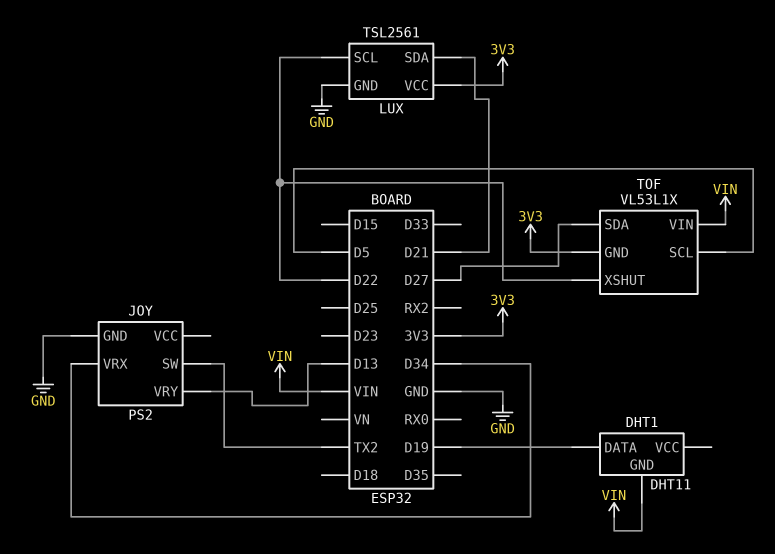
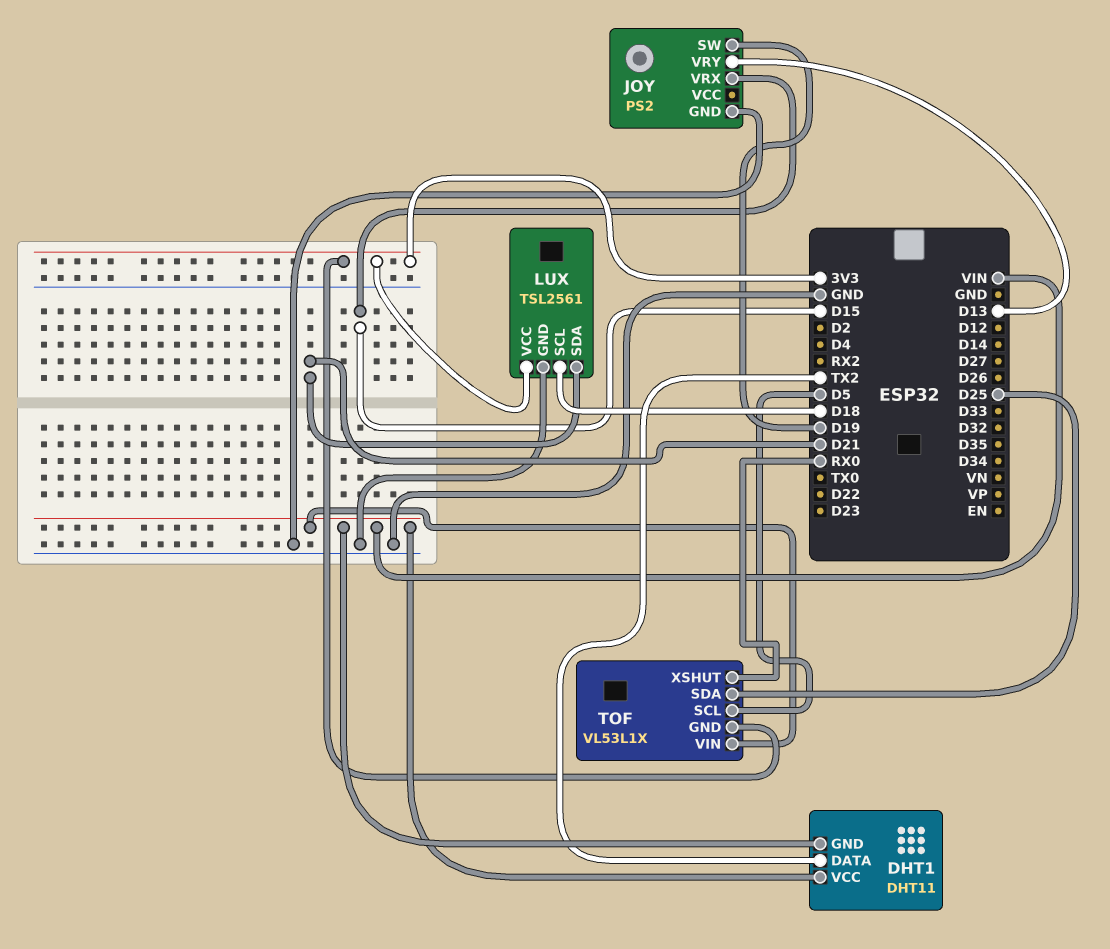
DHT1 pin DATA: D19 -> TX2
DHT1 pin VCC: none -> VIN
JOY pin SW: TX2 -> D19
JOY pin VRX: D34 -> D15
LUX pin SCL: D22 -> D18
TOF pin SDA: D27 -> D25
TOF pin XSHUT: D22 -> RX0

